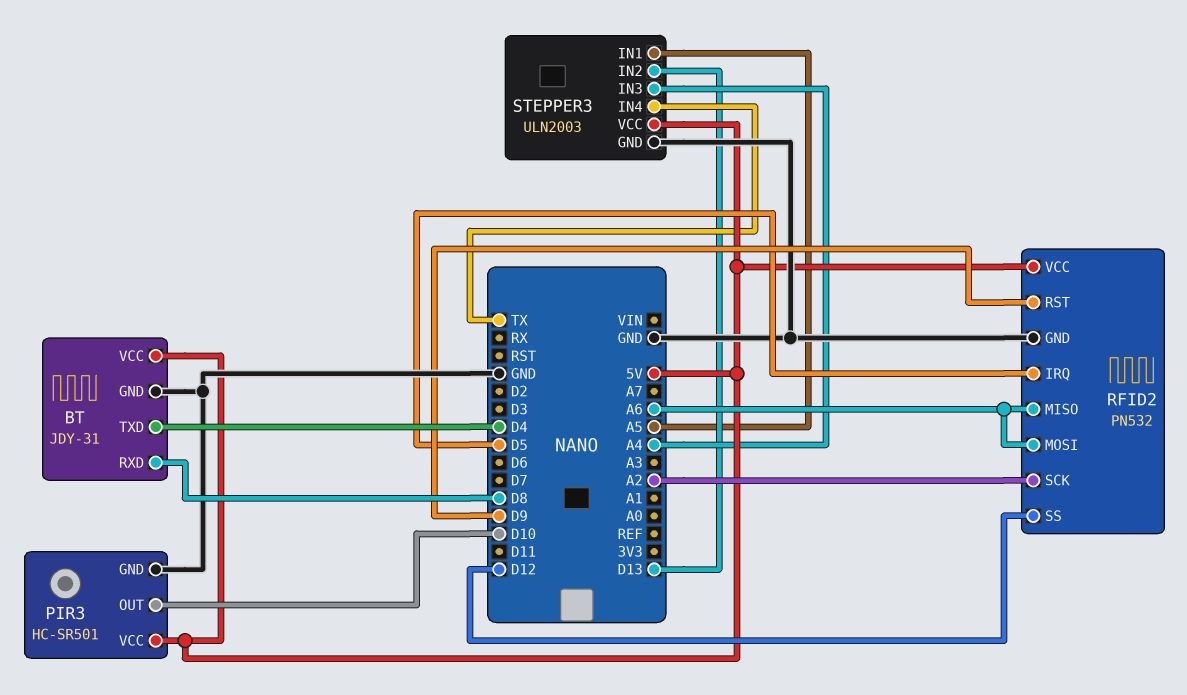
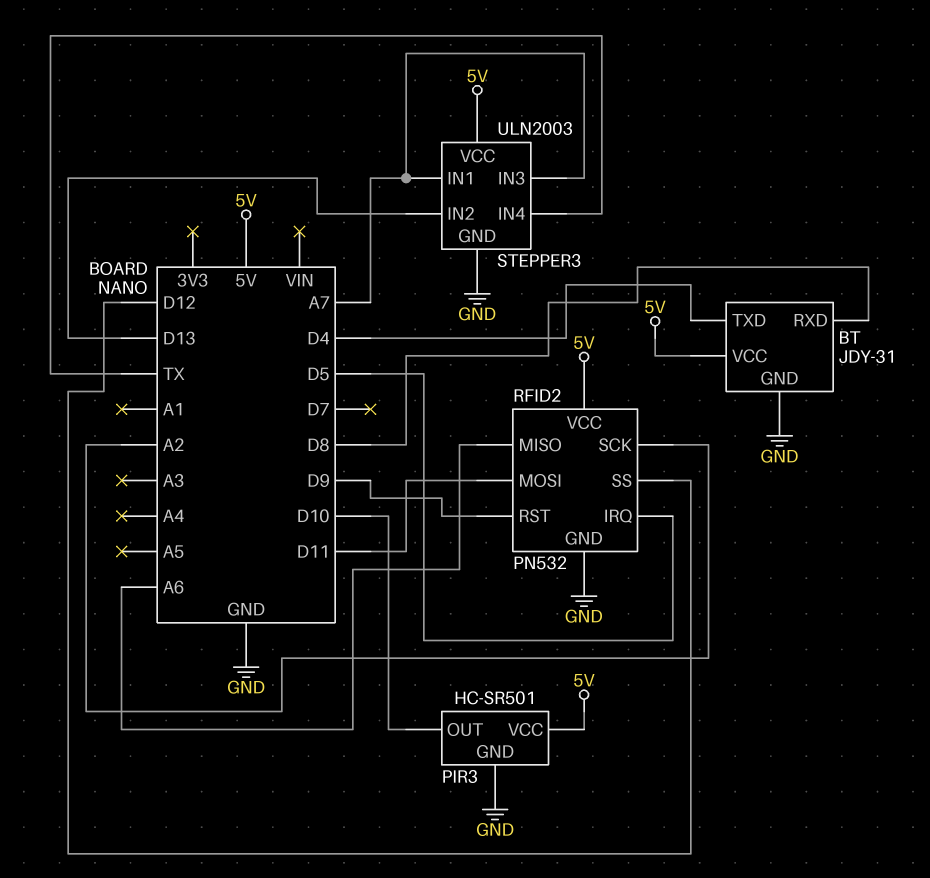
RFID2 pin MOSI: A6 -> D11
STEPPER3 pin IN1: A5 -> A7
STEPPER3 pin IN3: A4 -> A7

